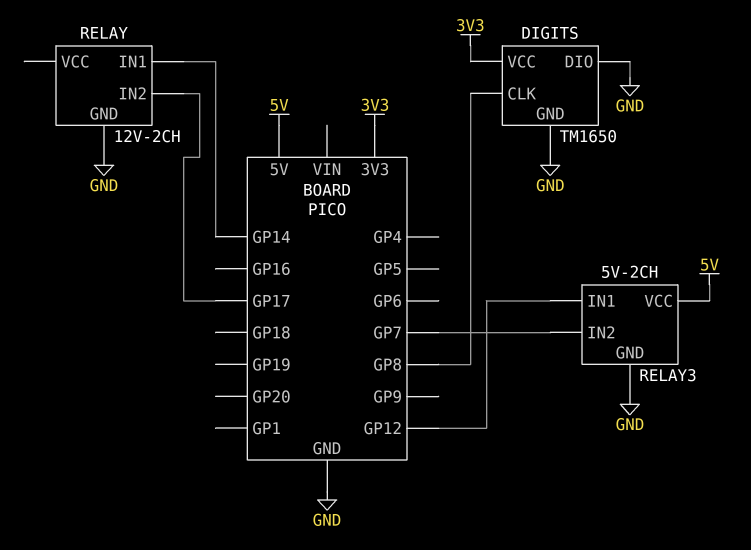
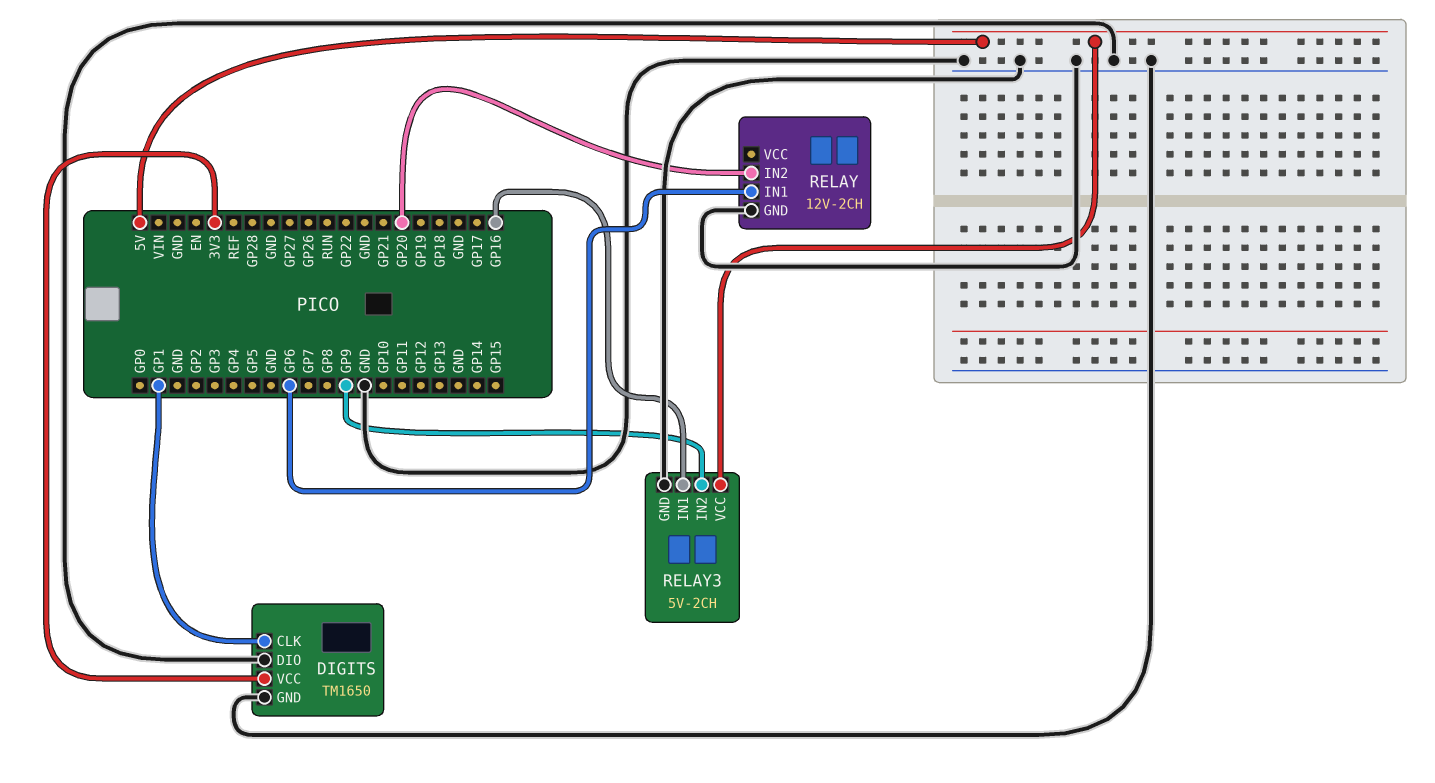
DIGITS pin CLK: GP8 -> GP1
RELAY pin IN1: GP14 -> GP6
RELAY pin IN2: GP17 -> GP20
RELAY3 pin IN1: GP12 -> GP16
RELAY3 pin IN2: GP7 -> GP9

